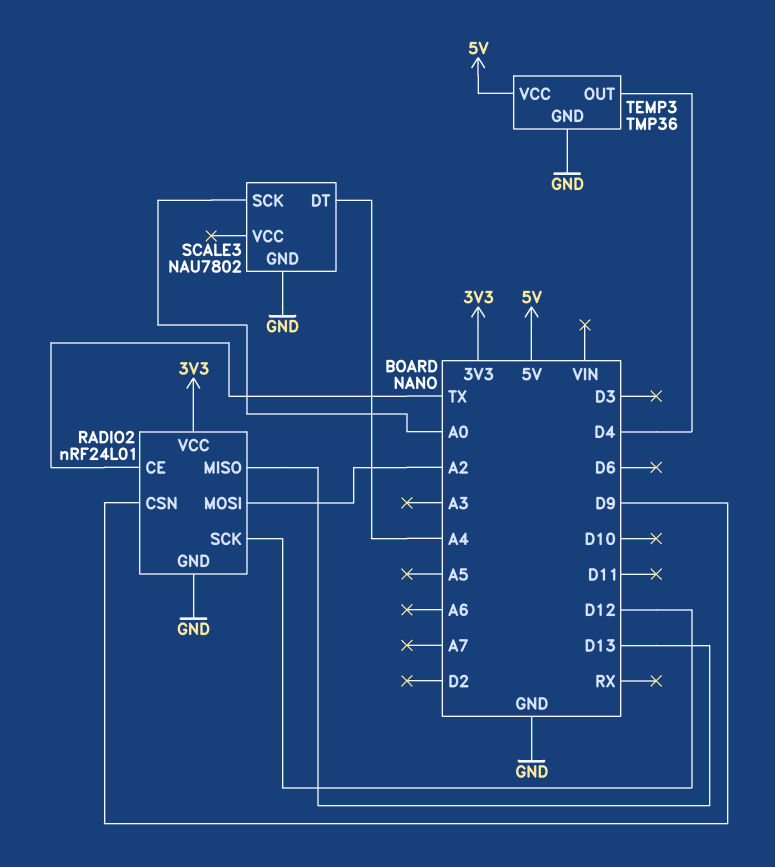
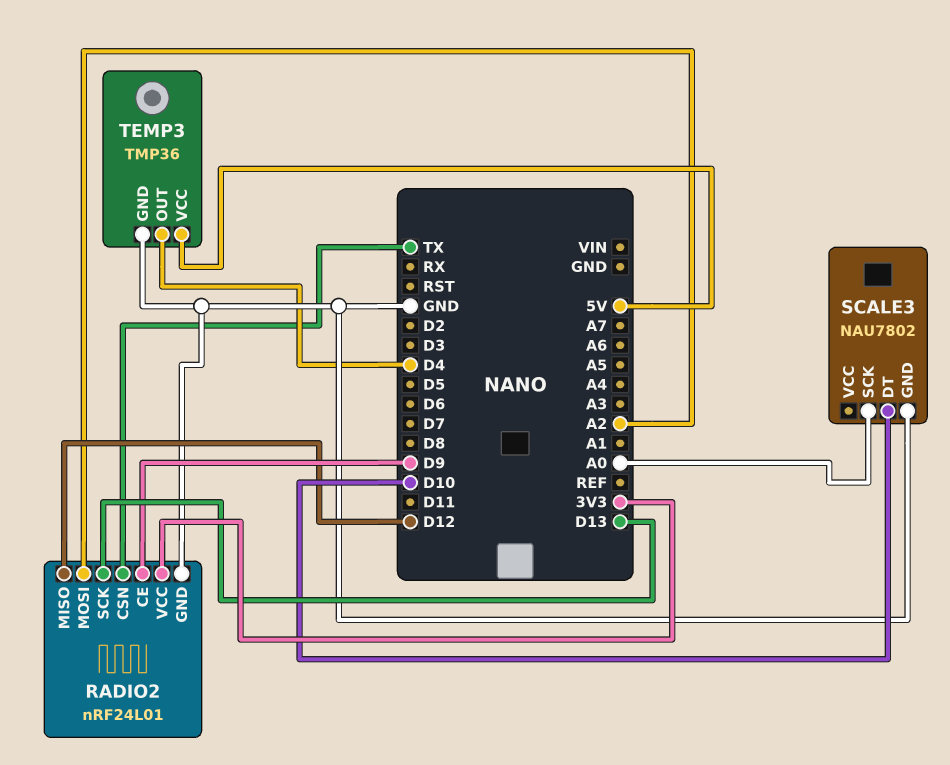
RADIO2 pin CE: TX -> D9
RADIO2 pin CSN: D9 -> TX
RADIO2 pin MISO: D13 -> D12
RADIO2 pin SCK: D12 -> D13
SCALE3 pin DT: A4 -> D10

